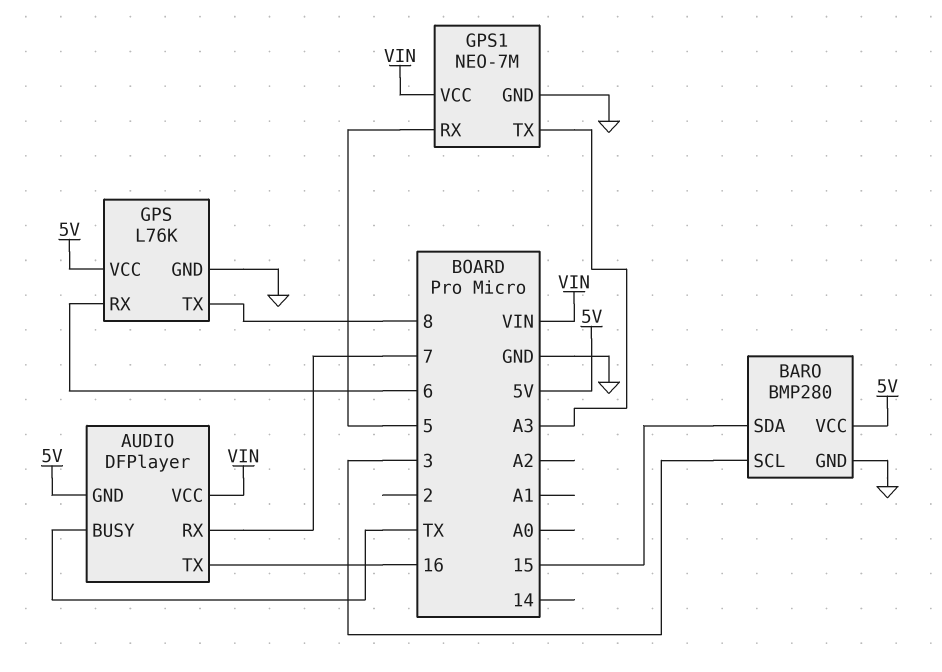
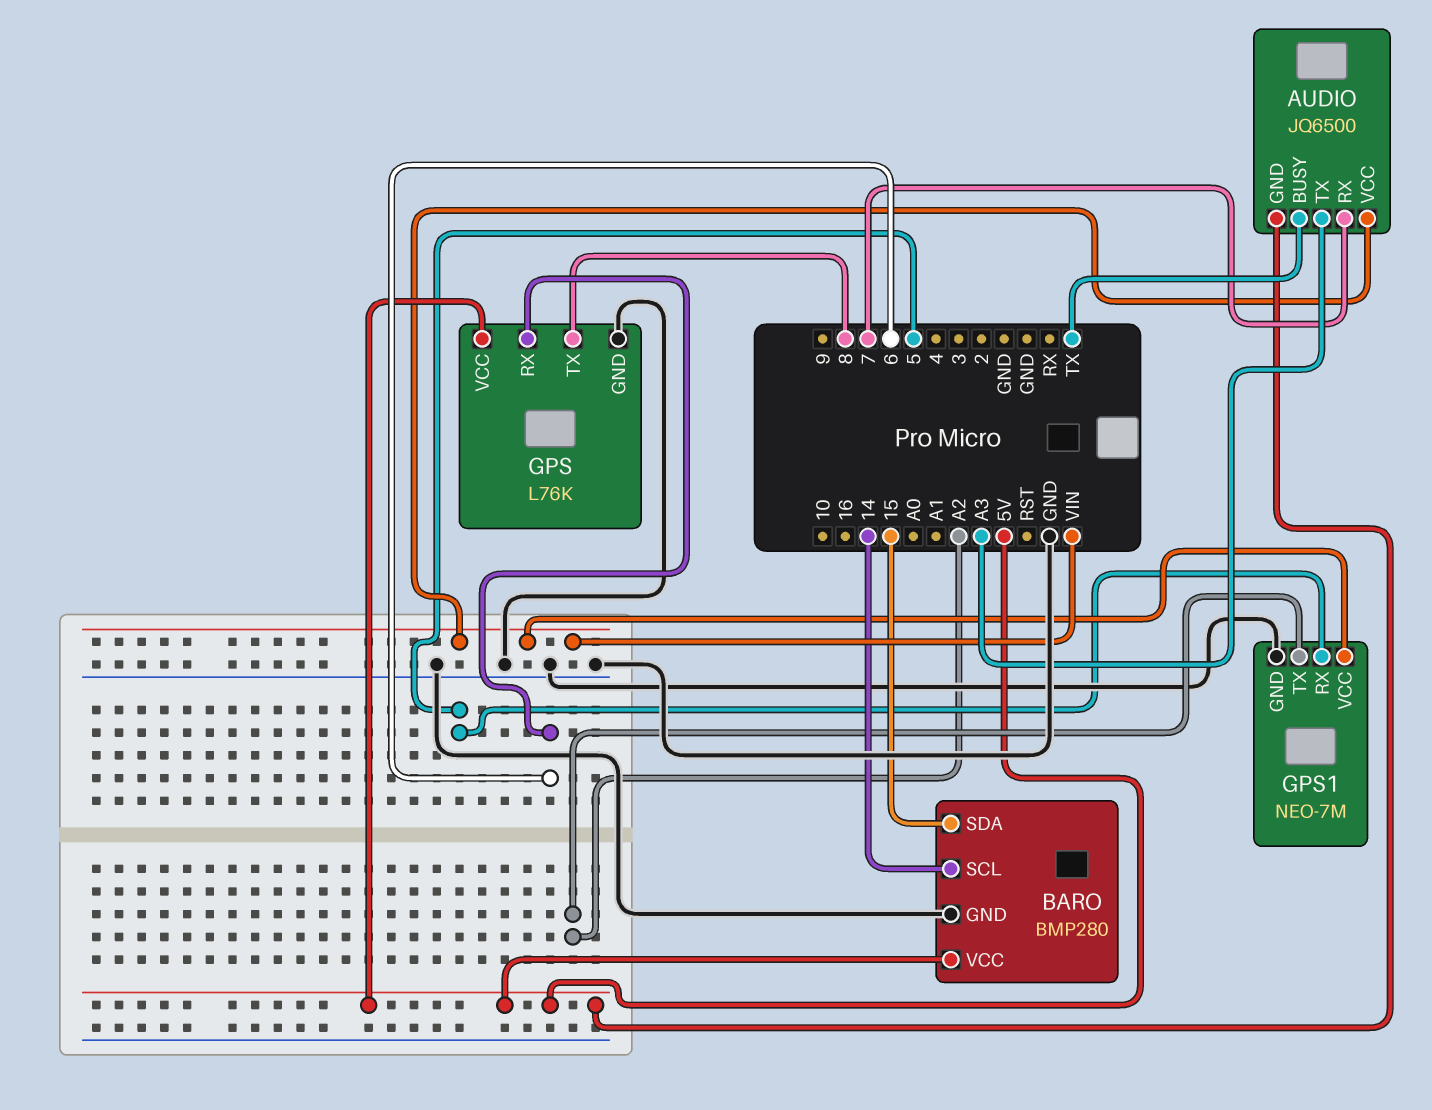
AUDIO: DFPlayer -> JQ6500
AUDIO pin TX: 16 -> A3
BARO pin SCL: 3 -> 14
GPS1 pin TX: A3 -> A2

